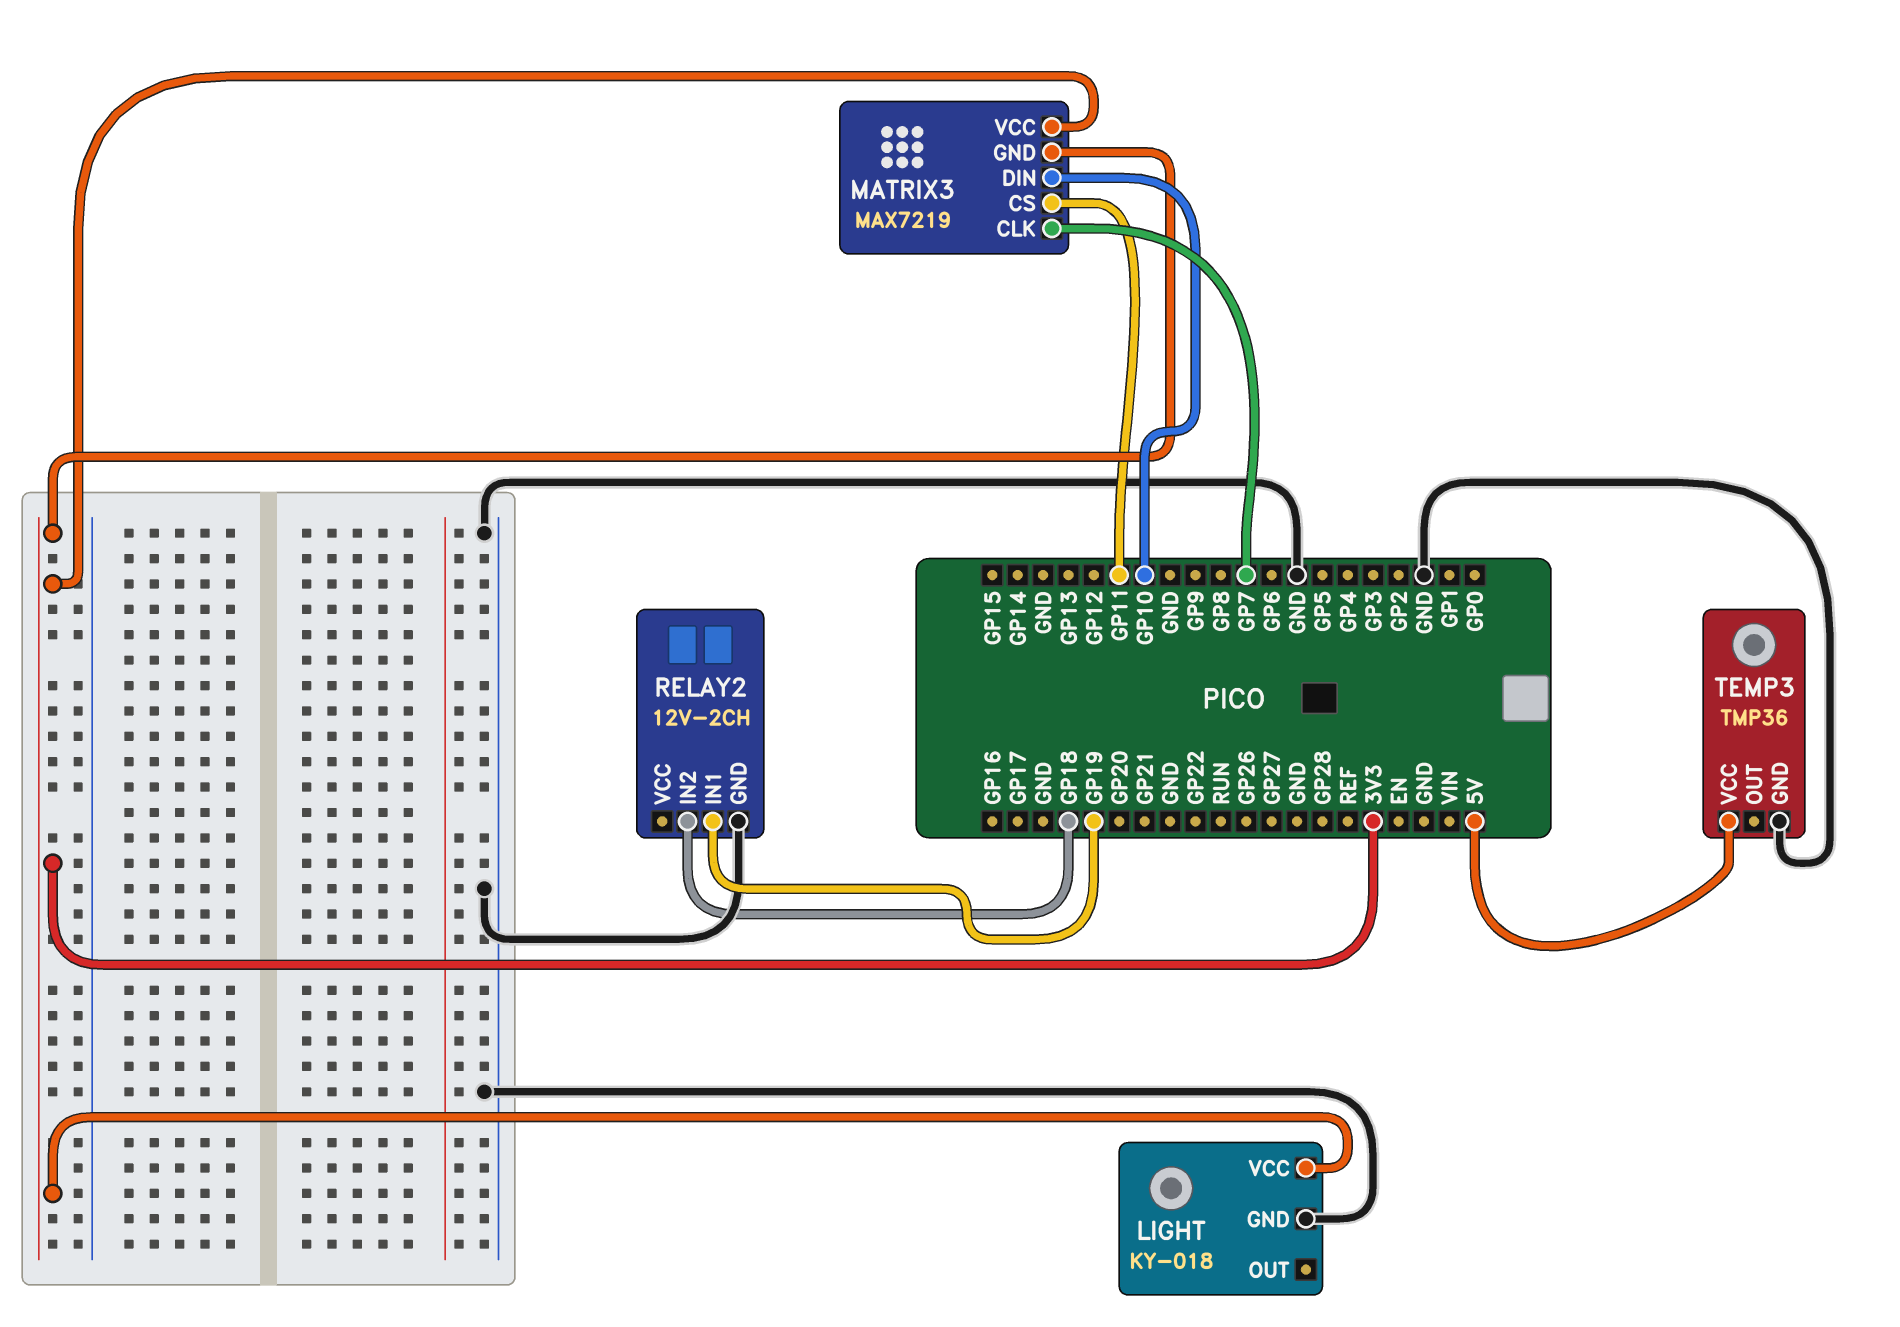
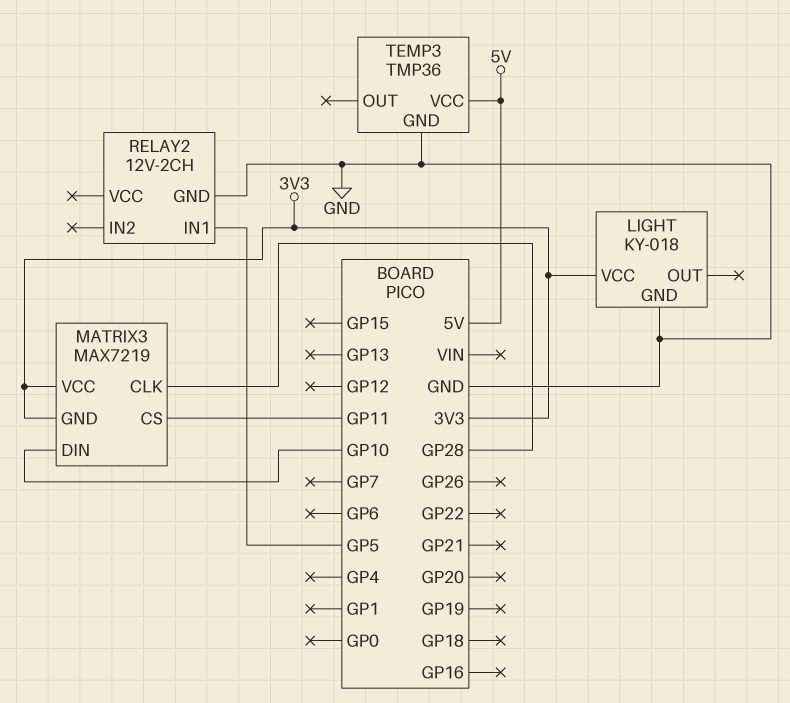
MATRIX3 pin CLK: GP7 -> GP28
RELAY2 pin IN1: GP19 -> GP5
RELAY2 pin IN2: GP18 -> none

